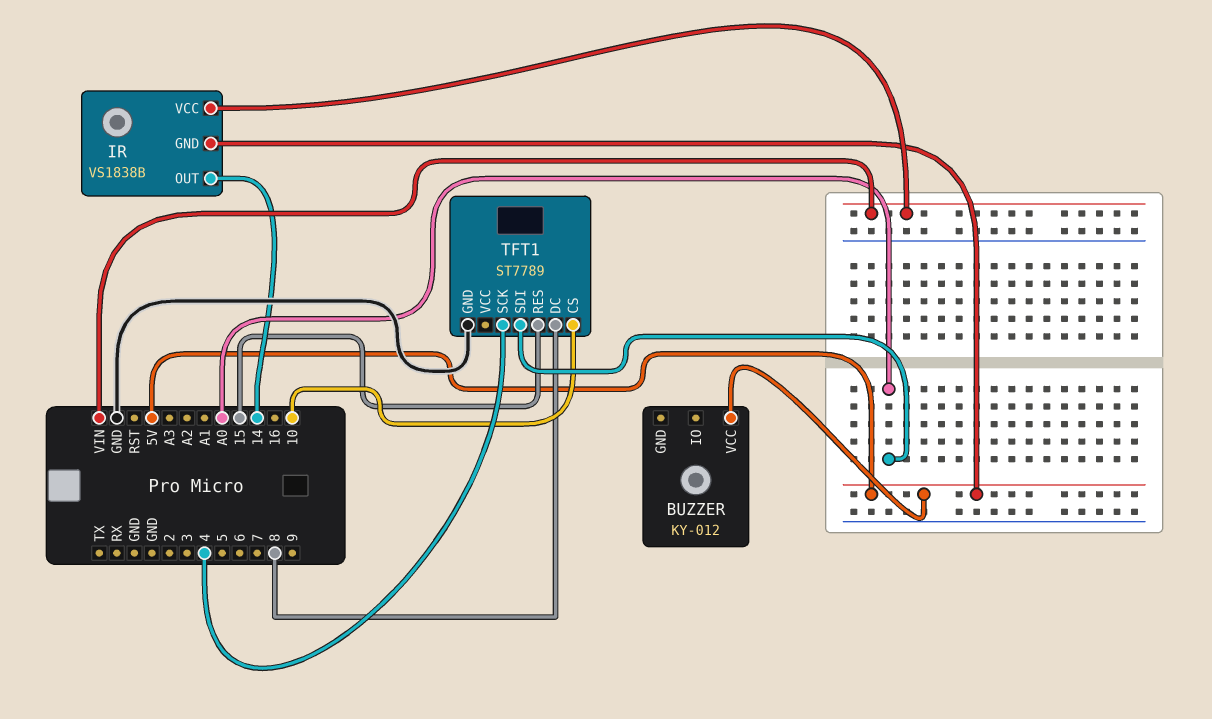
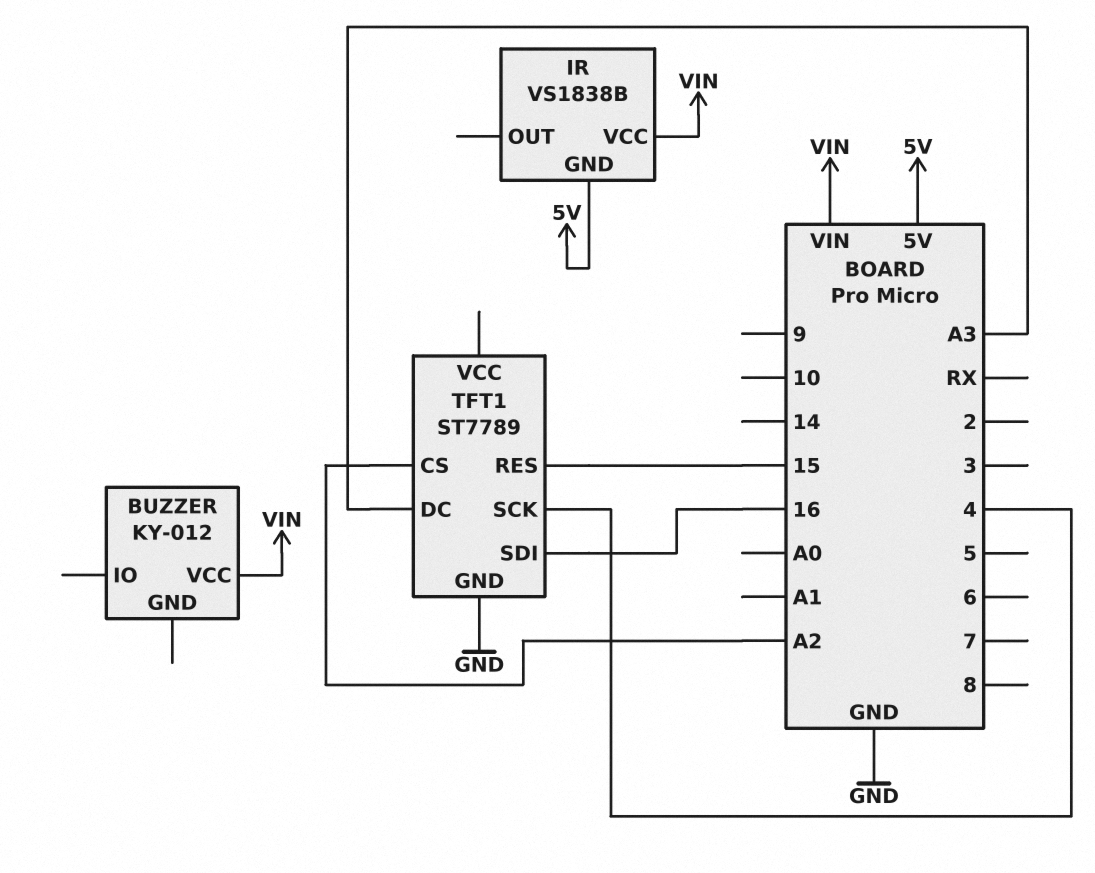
BUZZER pin VCC: 5V -> VIN
IR pin OUT: 14 -> none
TFT1 pin CS: 10 -> A2
TFT1 pin DC: 8 -> A3
TFT1 pin SDI: A0 -> 16

